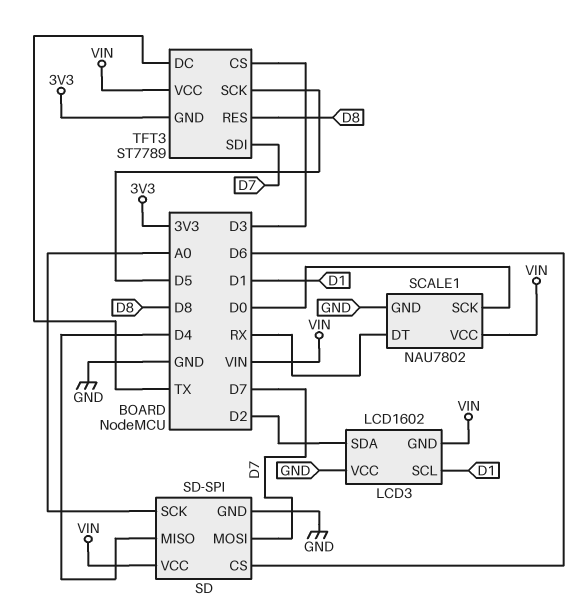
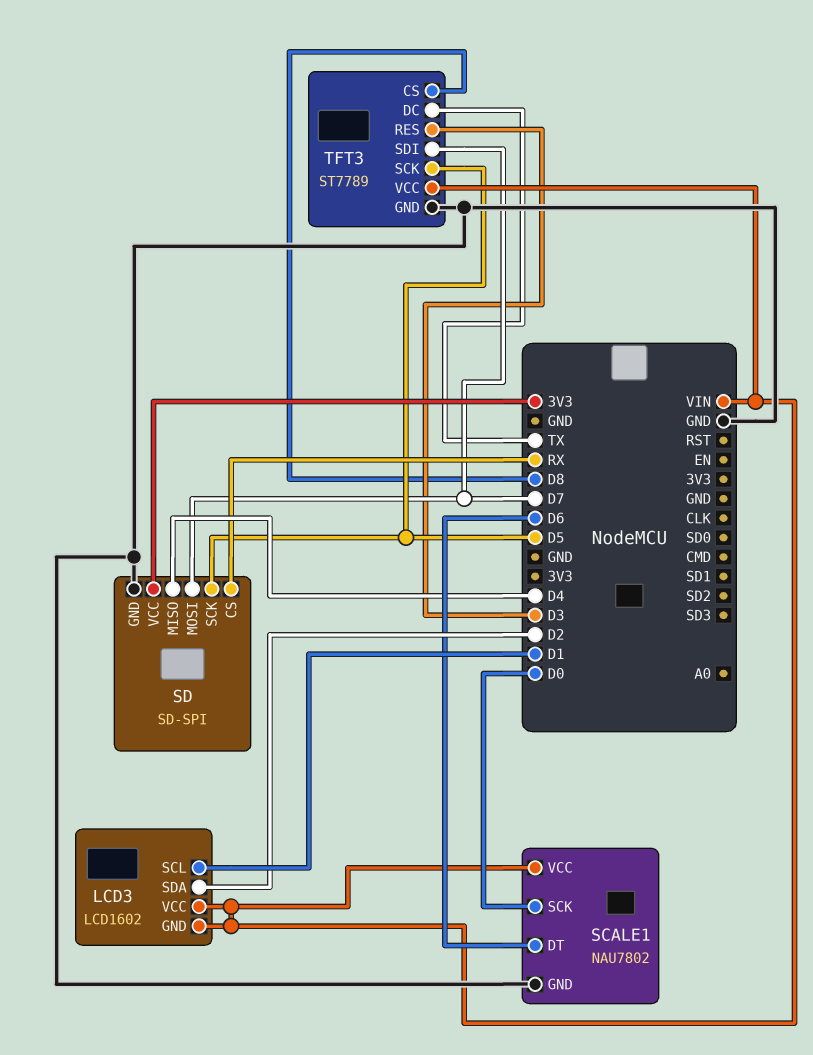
LCD3 pin VCC: GND -> VIN
SCALE1 pin DT: RX -> D6
SD pin CS: D6 -> RX
SD pin SCK: A0 -> D5
SD pin VCC: VIN -> 3V3
TFT3 pin CS: D3 -> D8
TFT3 pin GND: 3V3 -> GND
TFT3 pin RES: D8 -> D3

